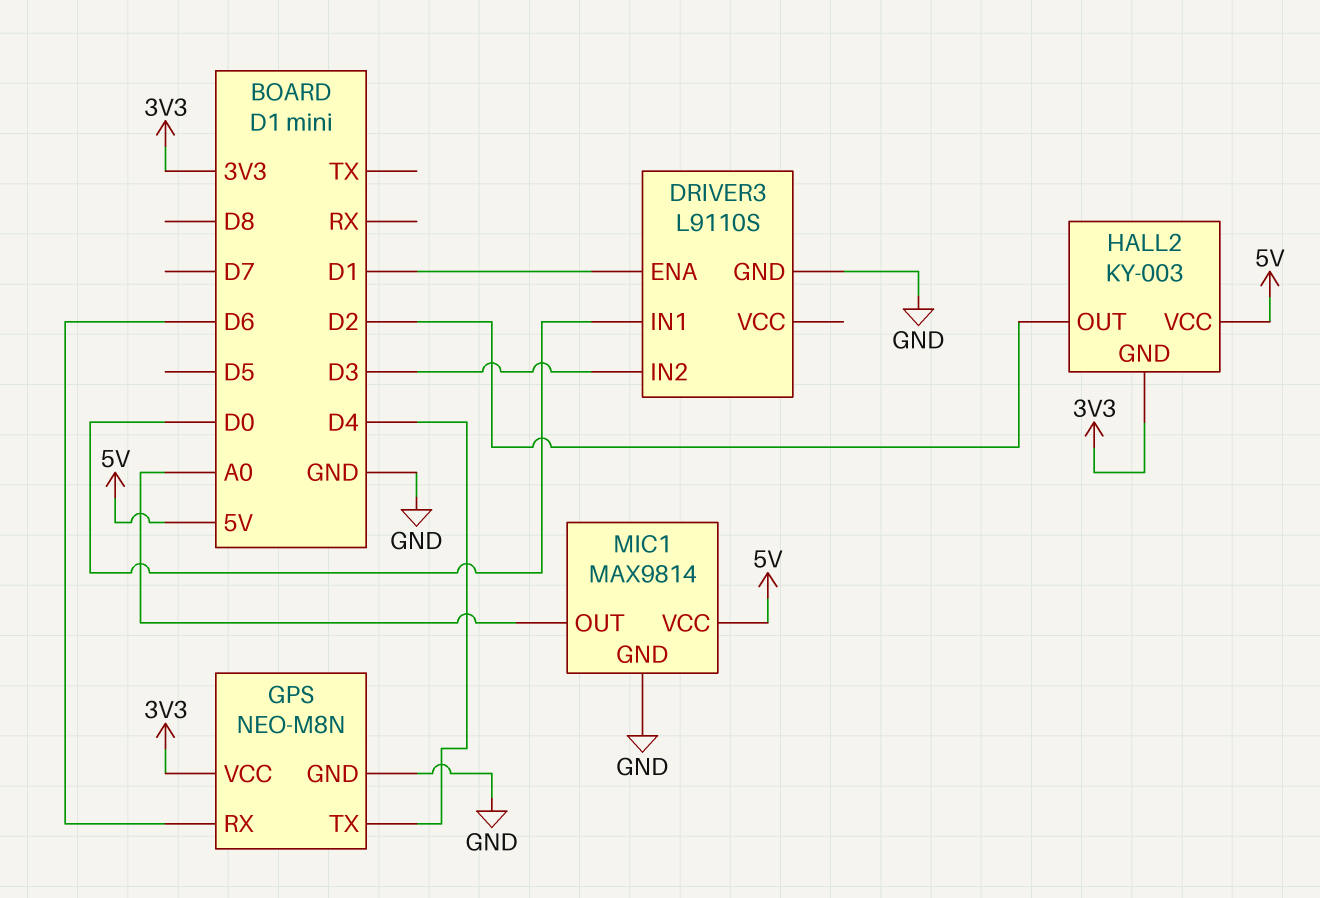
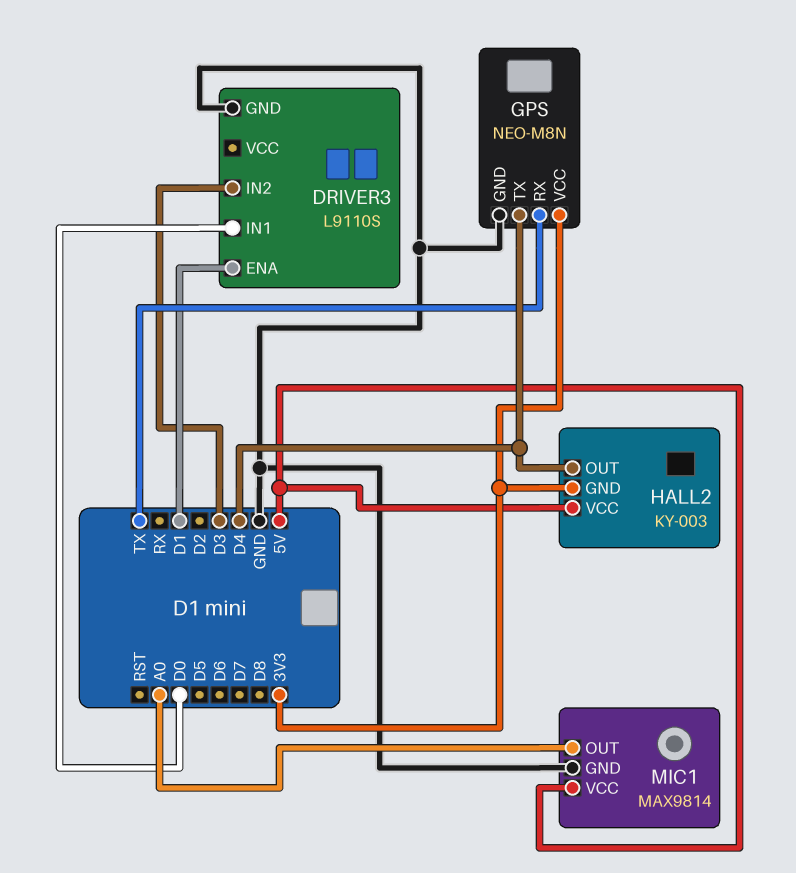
GPS pin RX: D6 -> TX
HALL2 pin OUT: D2 -> D4

